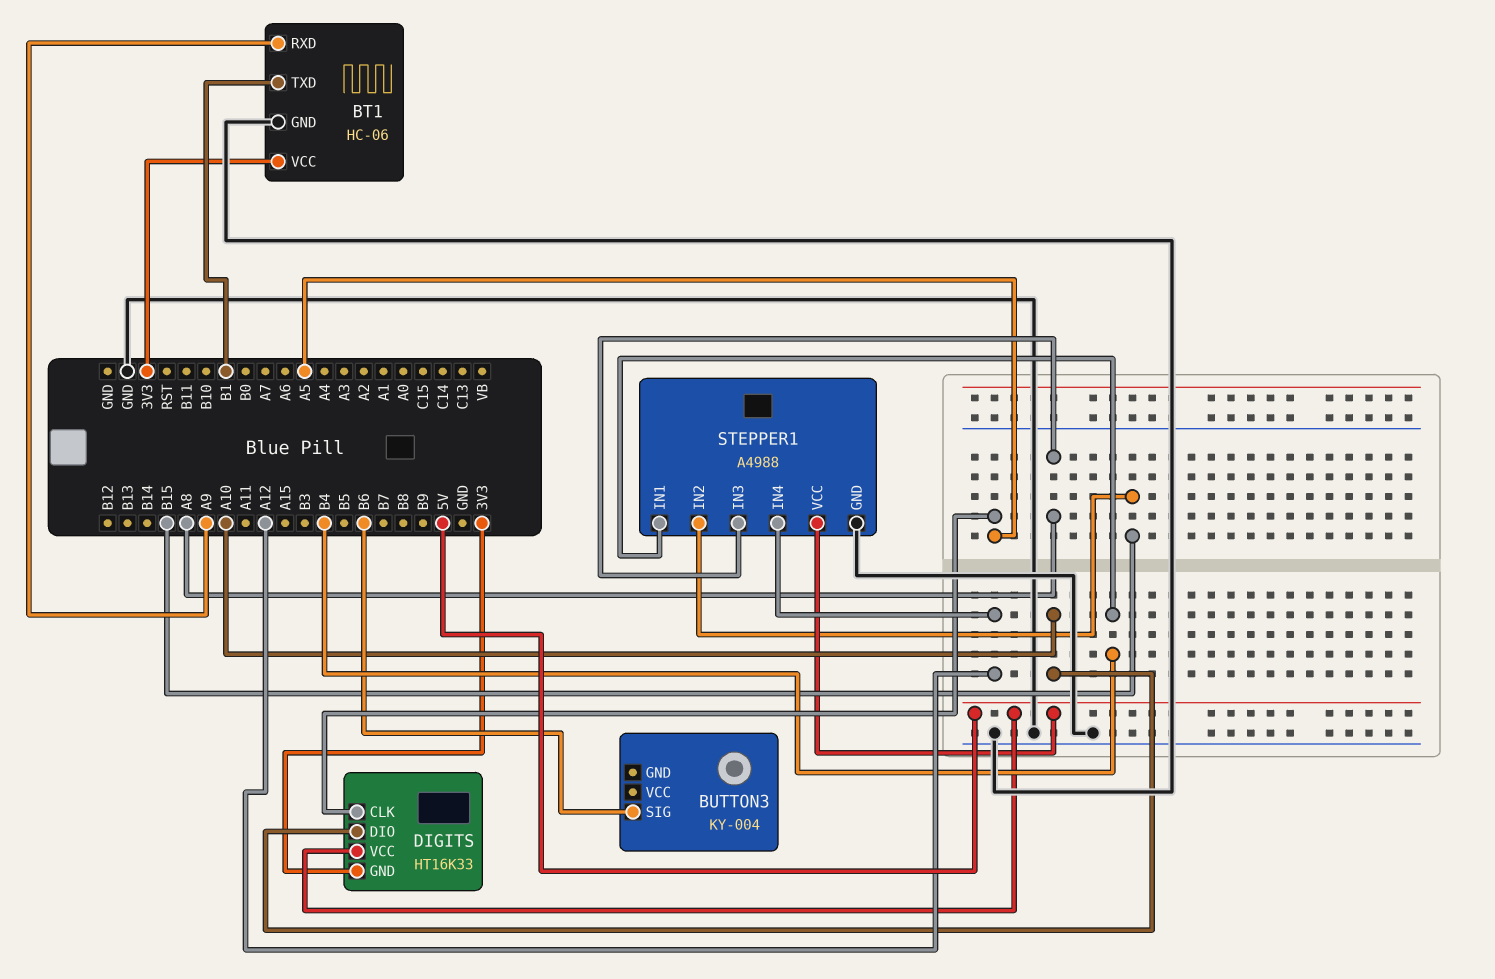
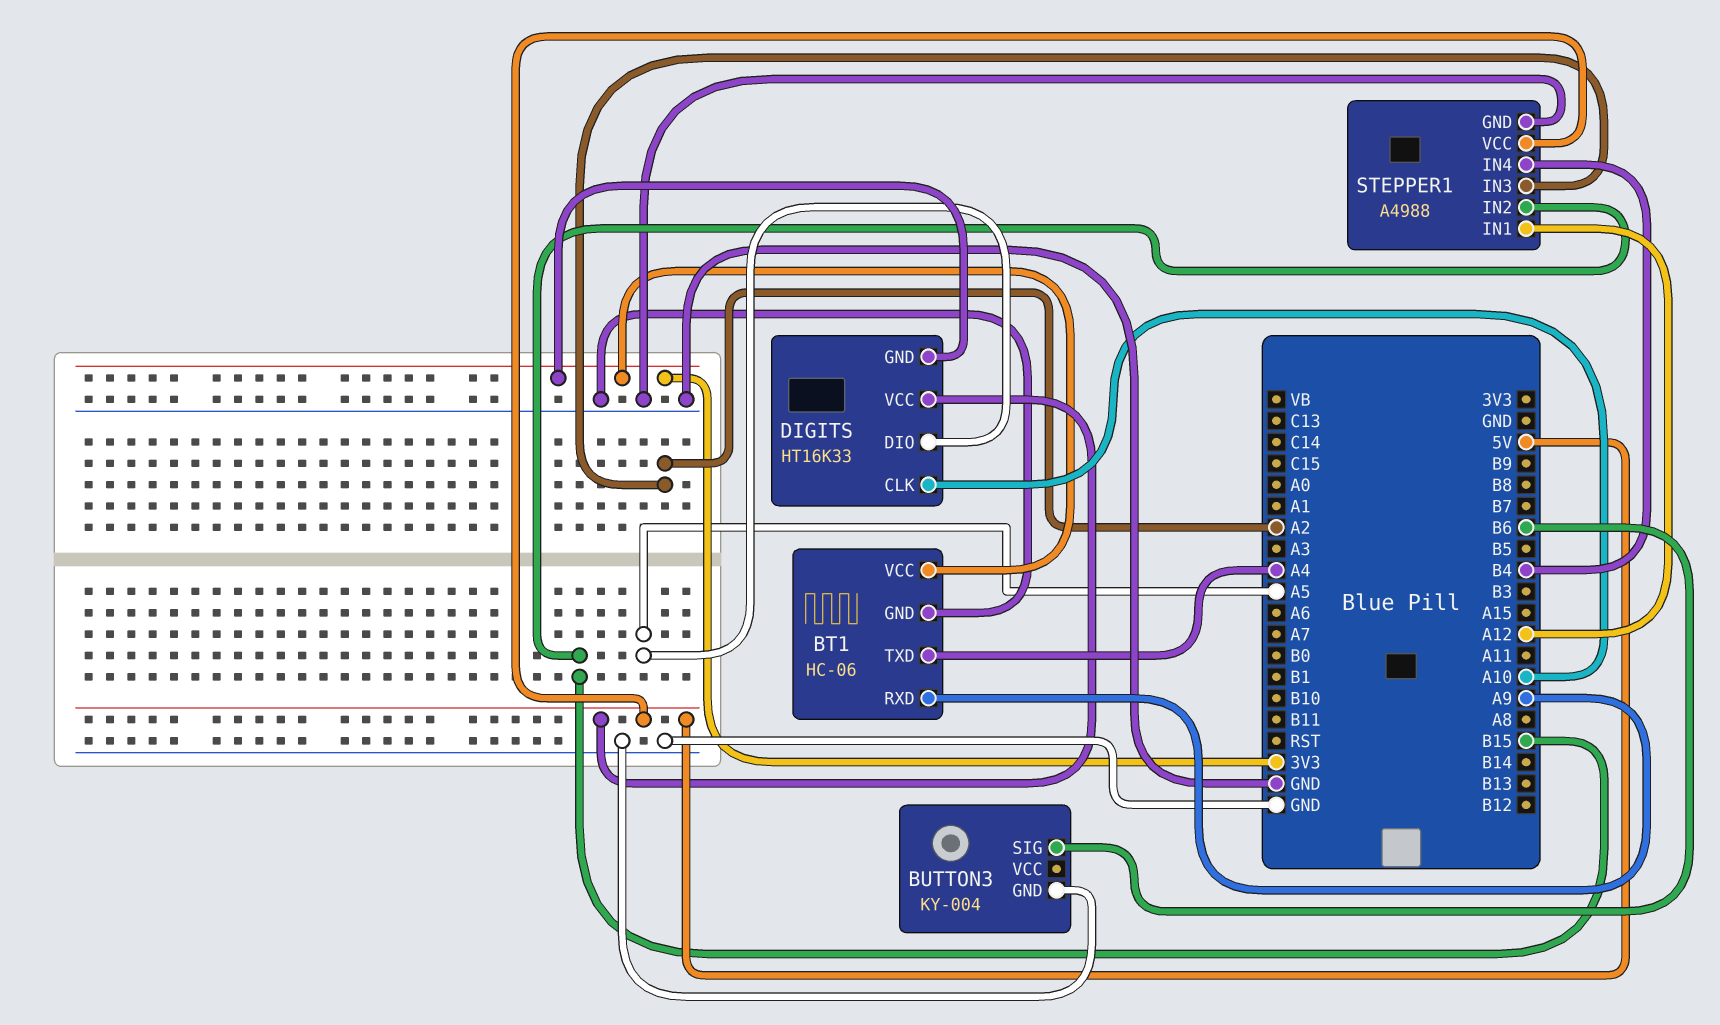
BT1 pin TXD: B1 -> A4
BUTTON3 pin GND: none -> GND
DIGITS pin CLK: A5 -> A10
DIGITS pin DIO: A10 -> A5
STEPPER1 pin IN1: B4 -> A12
STEPPER1 pin IN3: A8 -> A2
STEPPER1 pin IN4: A12 -> B4

